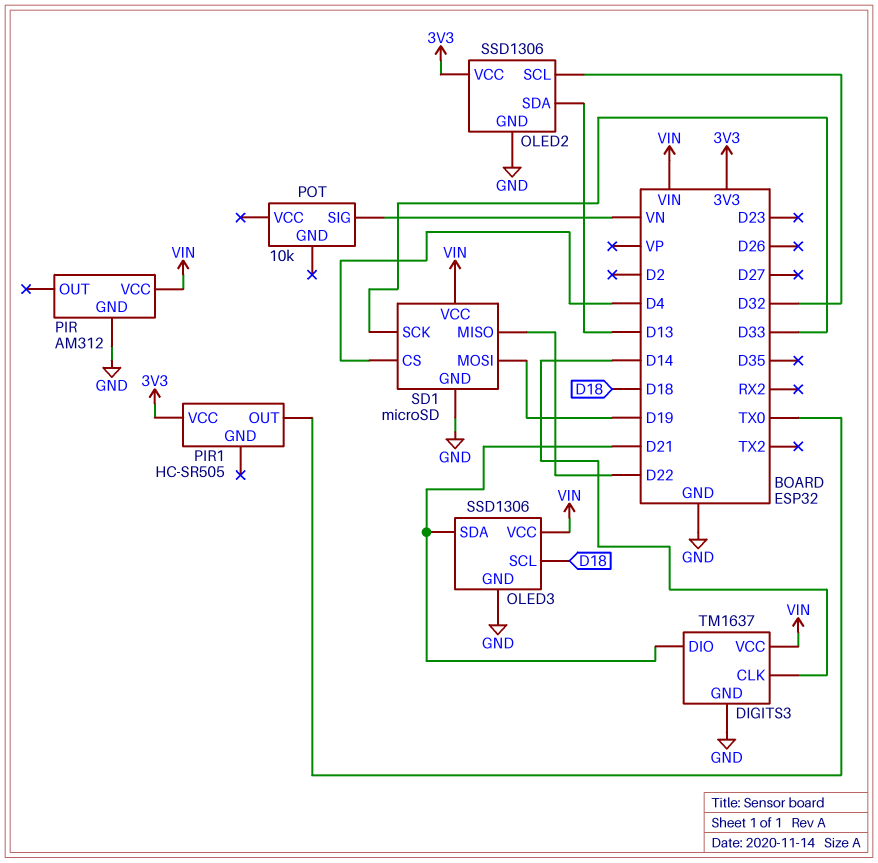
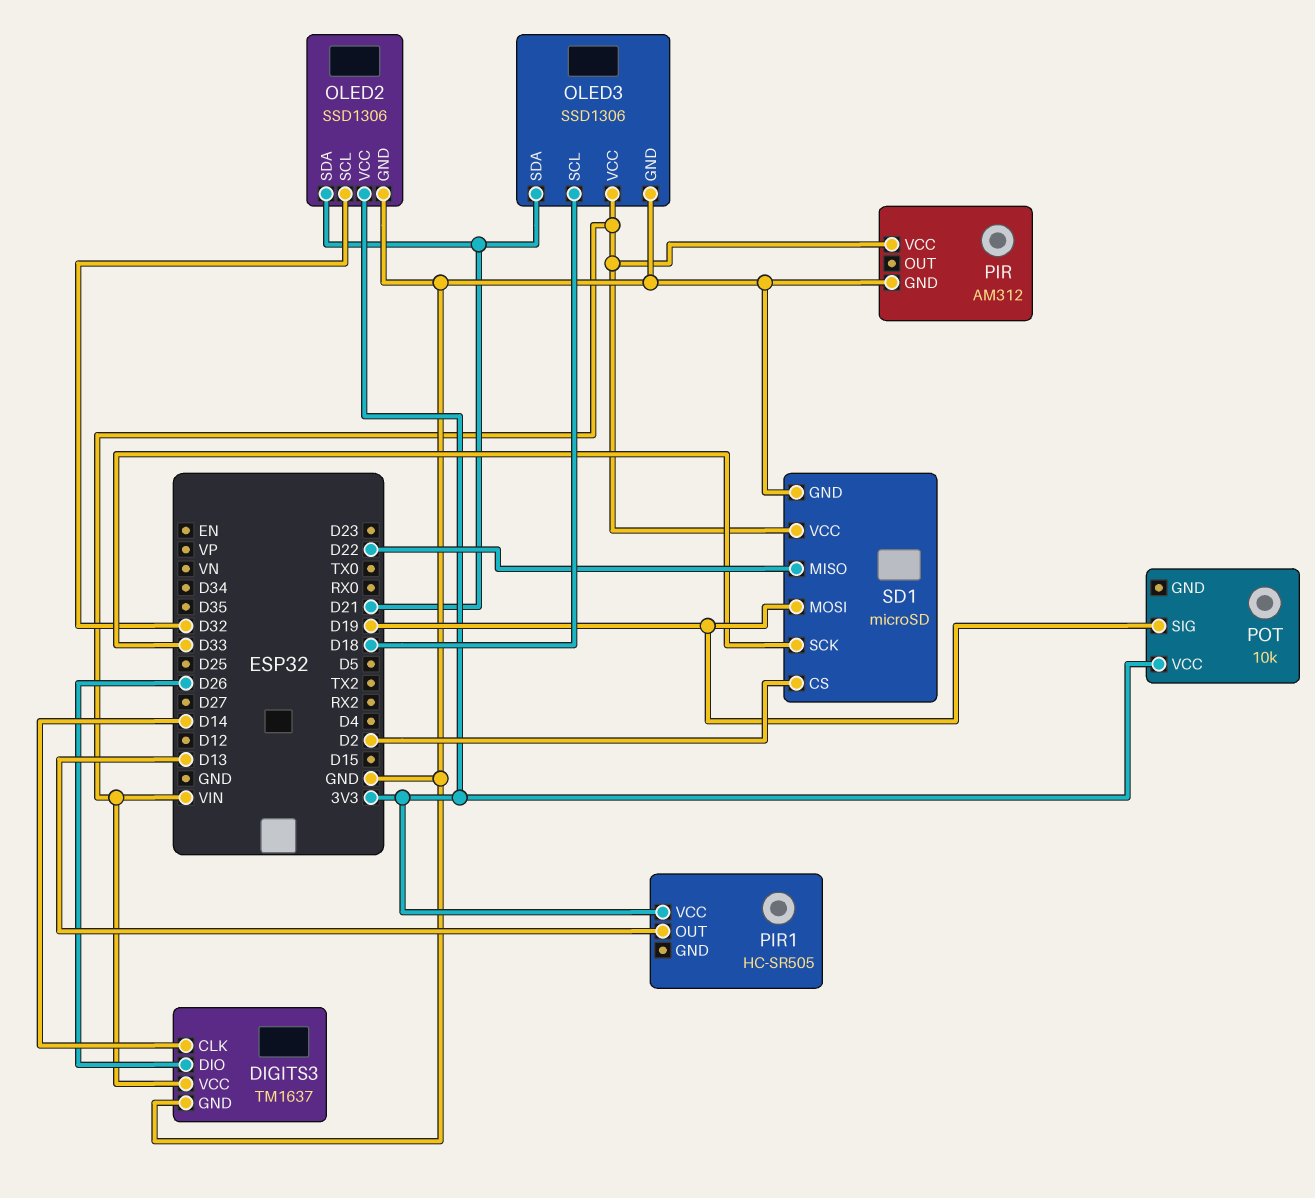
DIGITS3 pin DIO: D21 -> D26
OLED2 pin SDA: D13 -> D21
PIR1 pin OUT: TX0 -> D13
POT pin SIG: VN -> D19
POT pin VCC: none -> 3V3
SD1 pin CS: D4 -> D2

